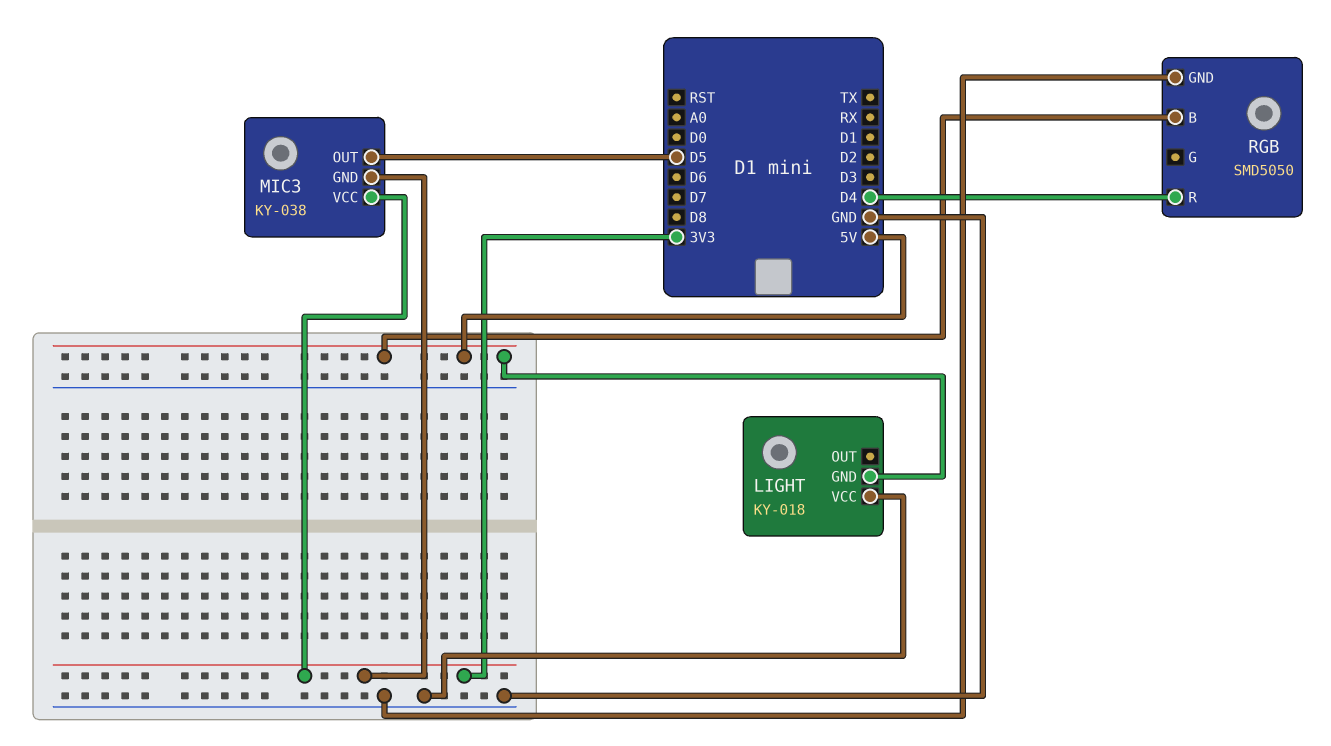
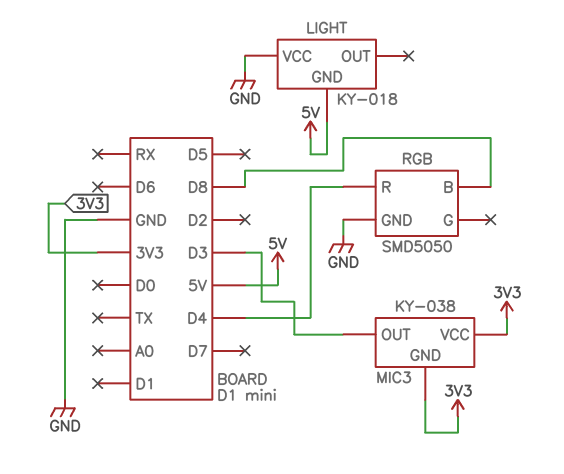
MIC3 pin OUT: D5 -> D3
RGB pin B: 5V -> D8

